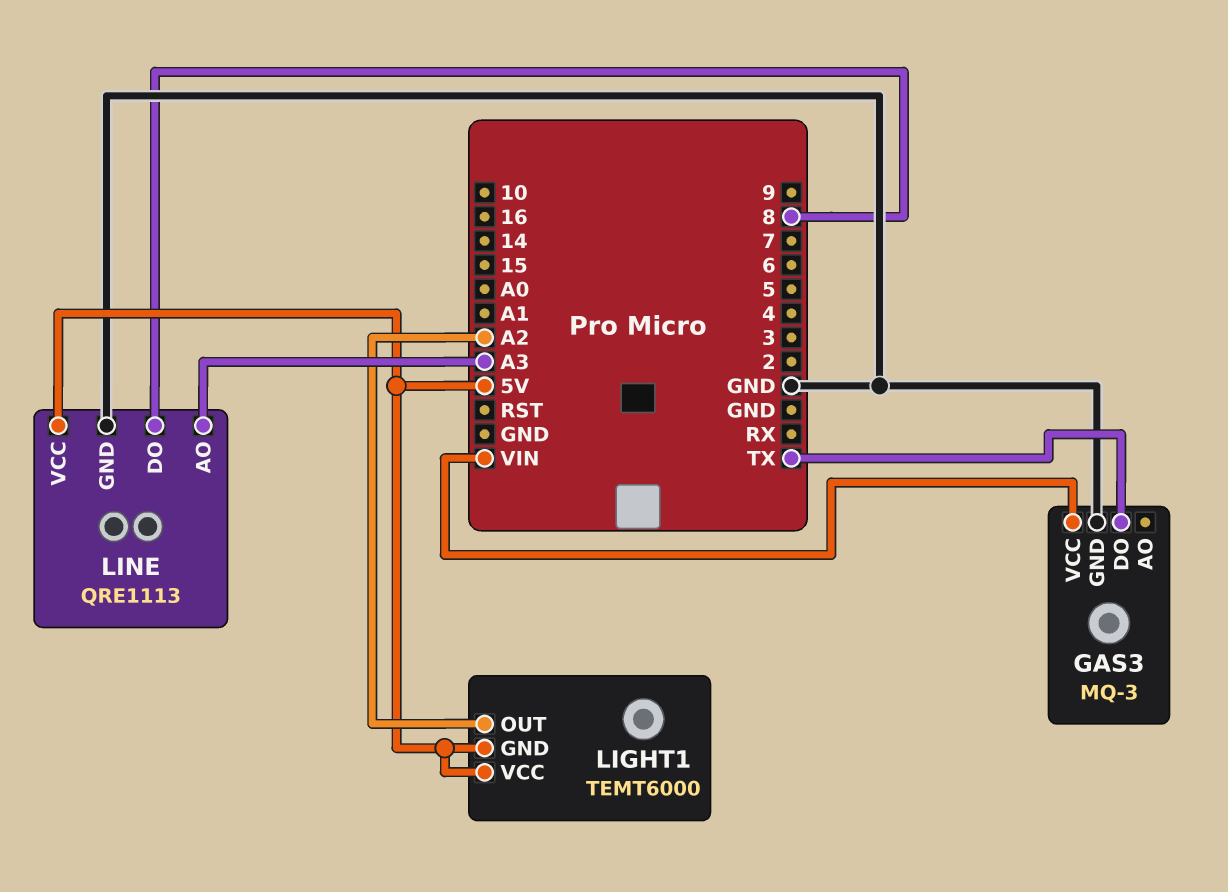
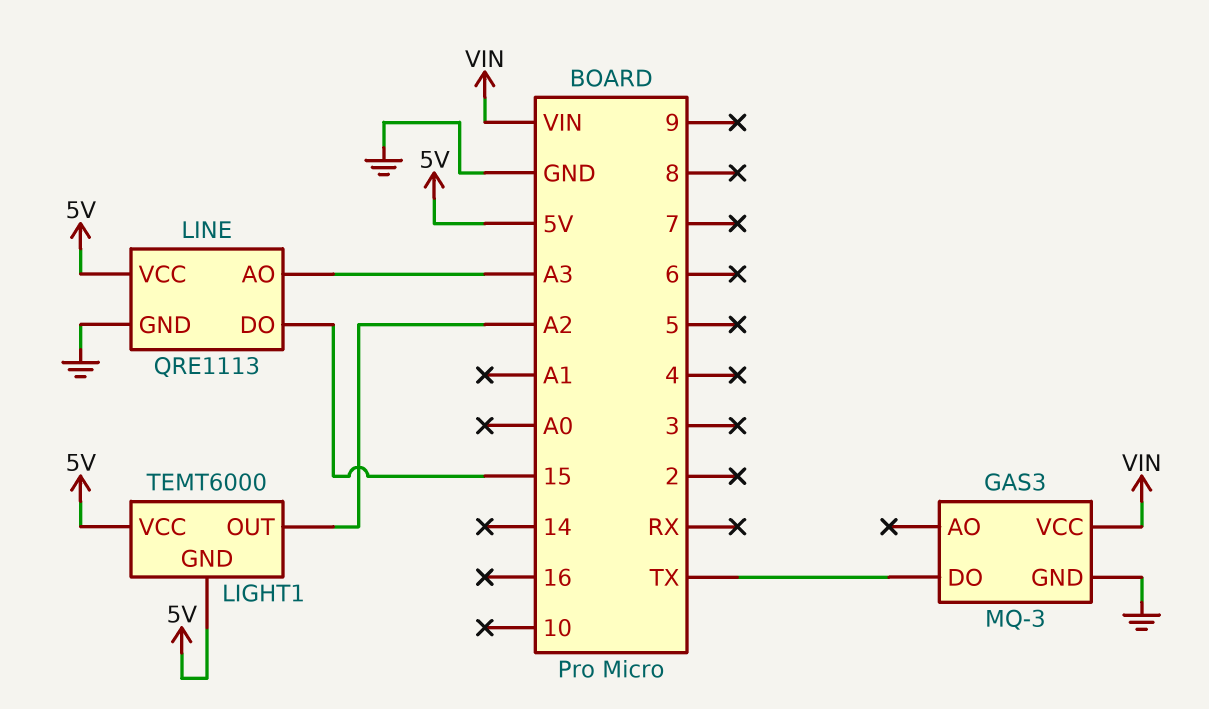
LINE pin DO: 8 -> 15

